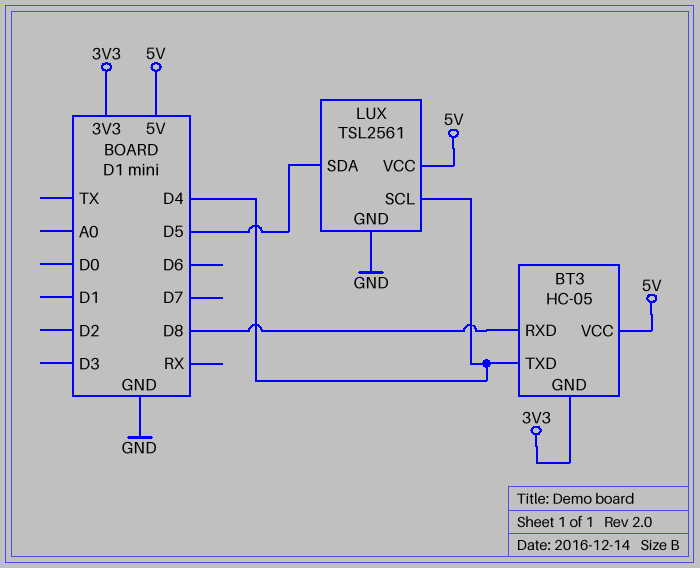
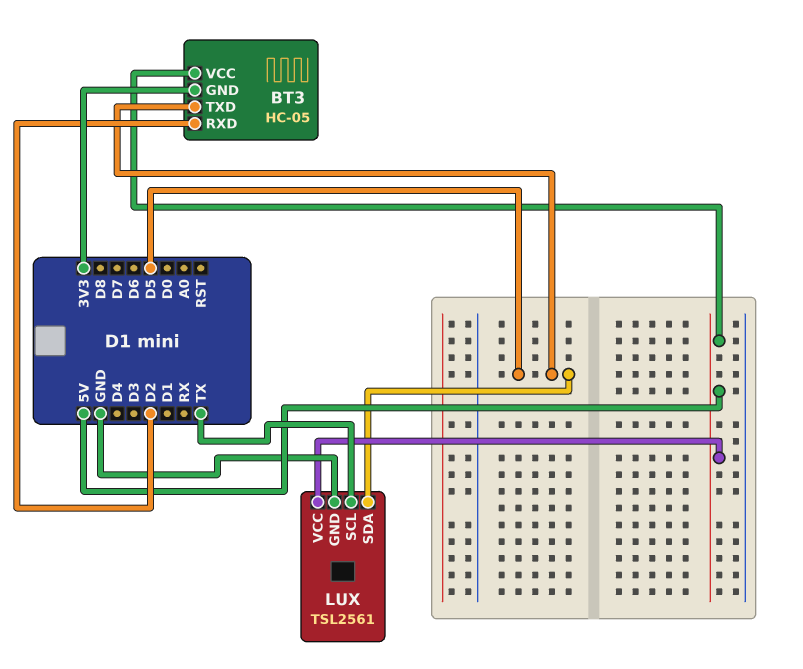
BT3 pin RXD: D8 -> D2
BT3 pin TXD: D4 -> D5
LUX pin SCL: D4 -> TX

